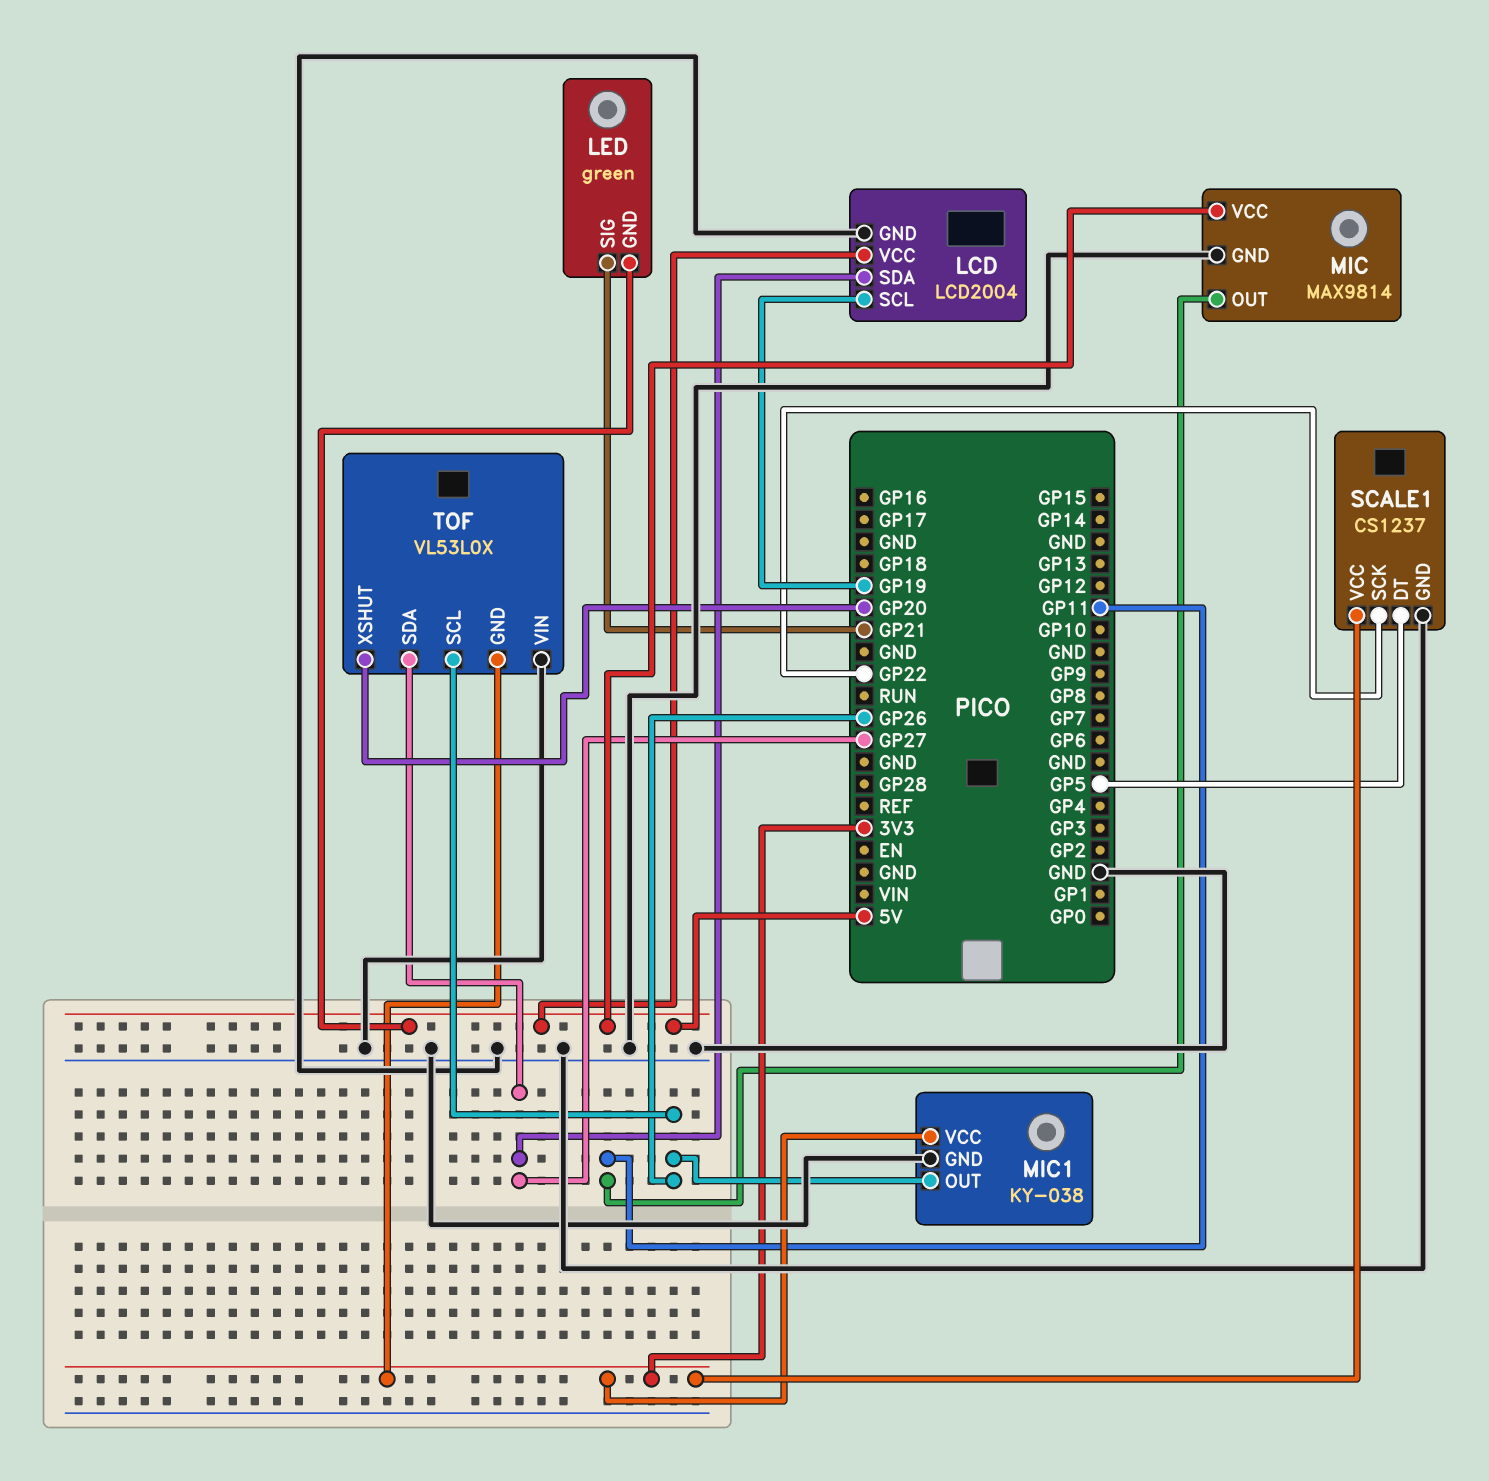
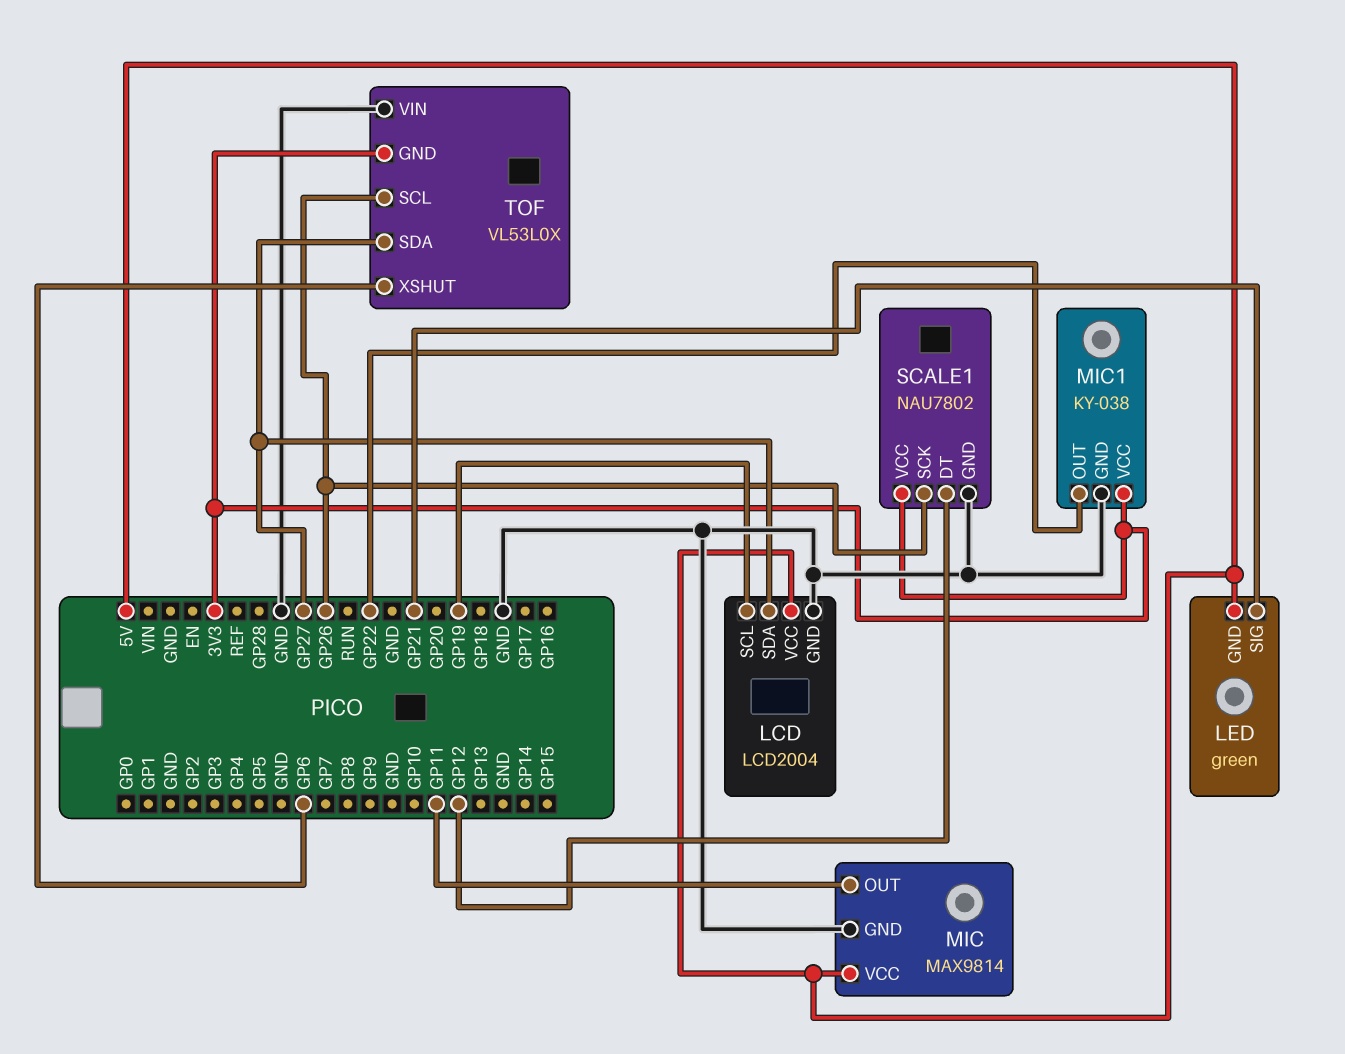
MIC1 pin OUT: GP26 -> GP22
SCALE1: CS1237 -> NAU7802
SCALE1 pin DT: GP5 -> GP12
SCALE1 pin SCK: GP22 -> GP26
TOF pin XSHUT: GP20 -> GP6

